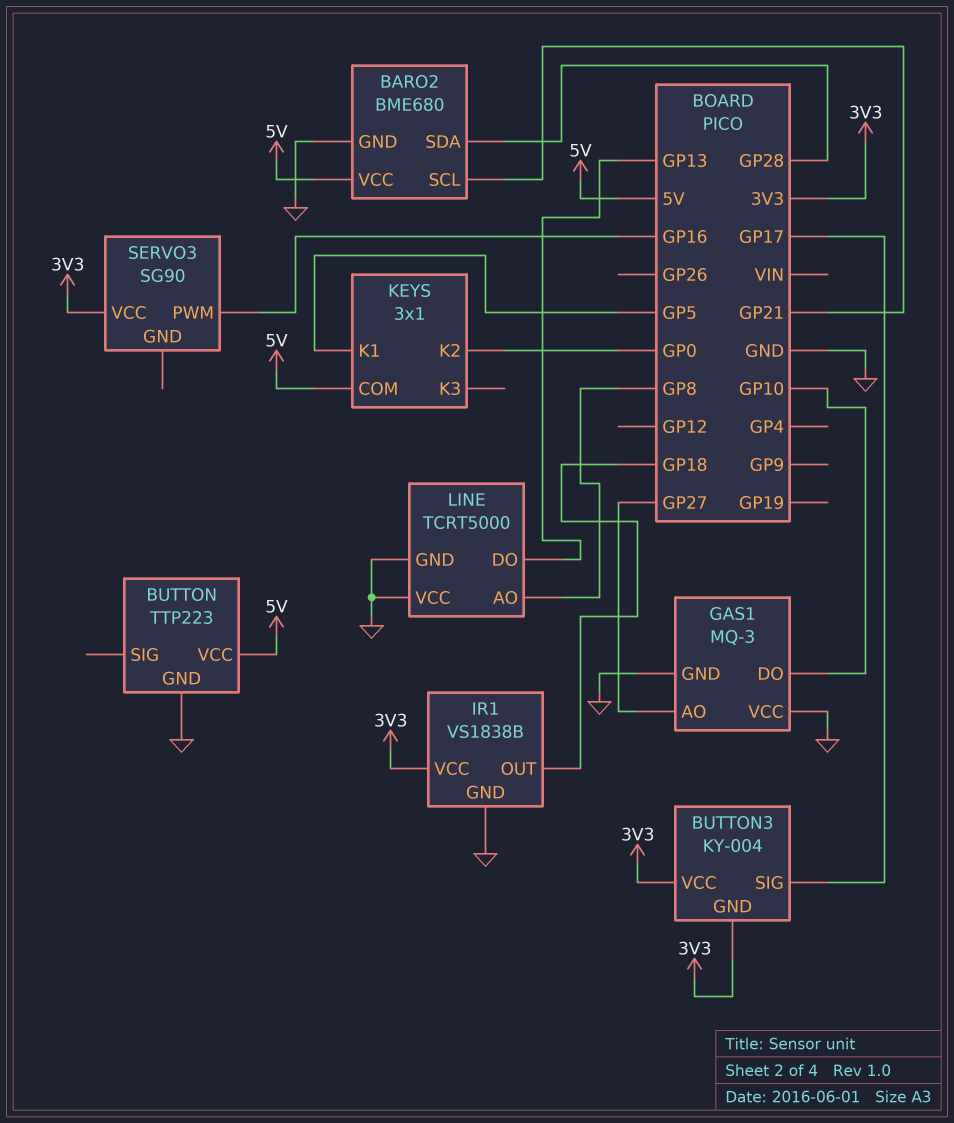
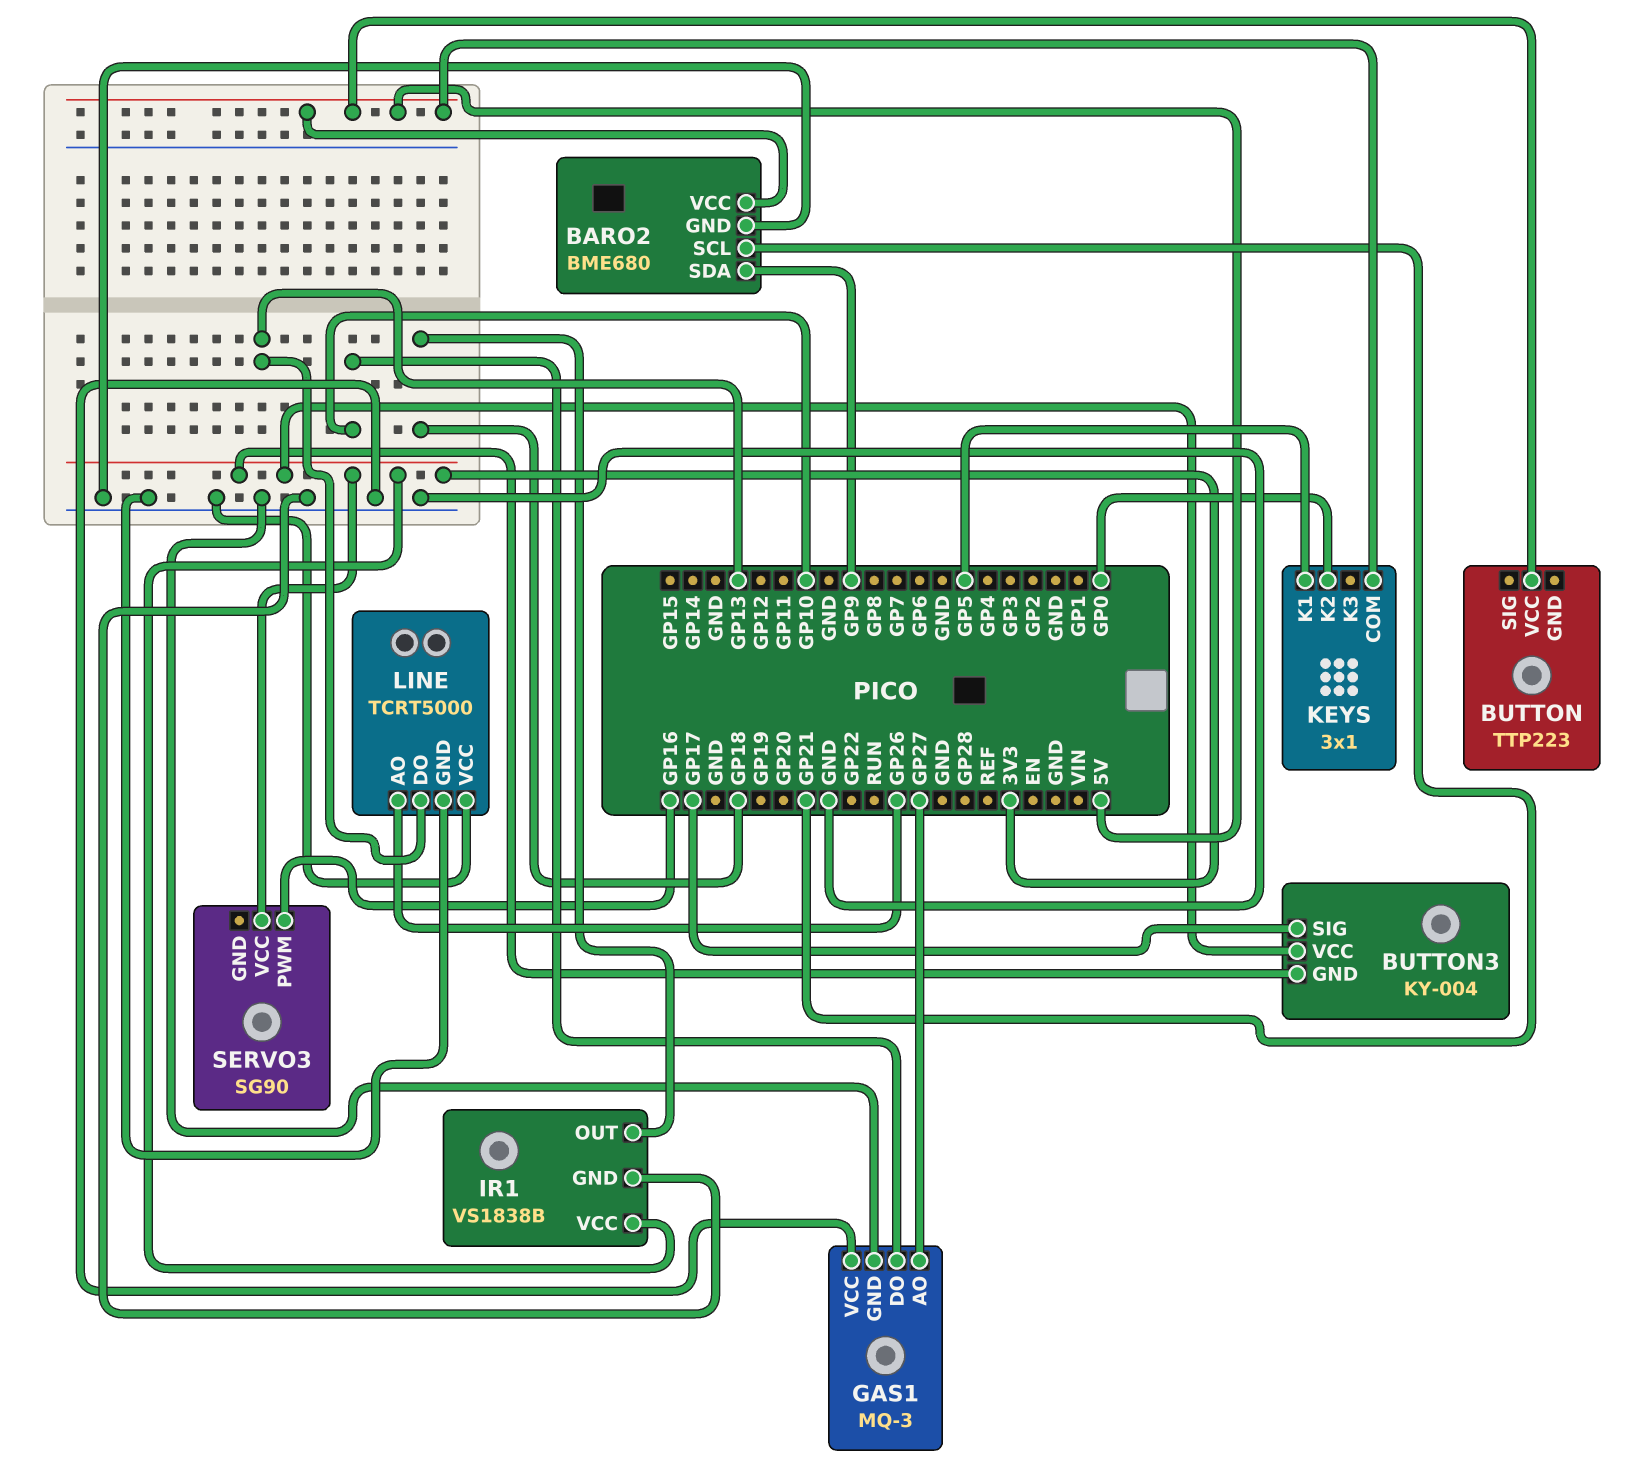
BARO2 pin SDA: GP28 -> GP9
BUTTON pin GND: GND -> none
LINE pin AO: GP8 -> GP26

